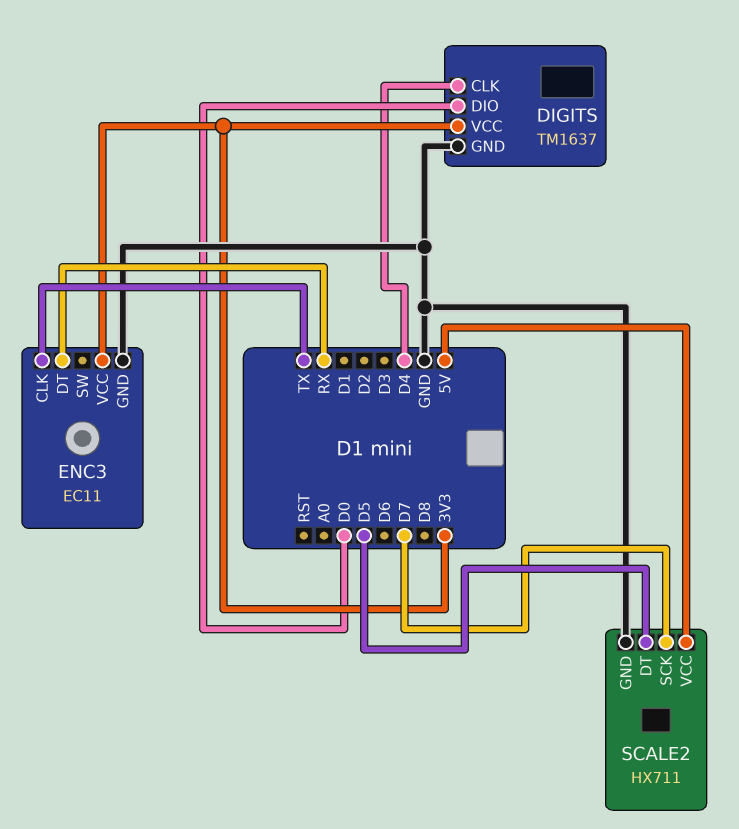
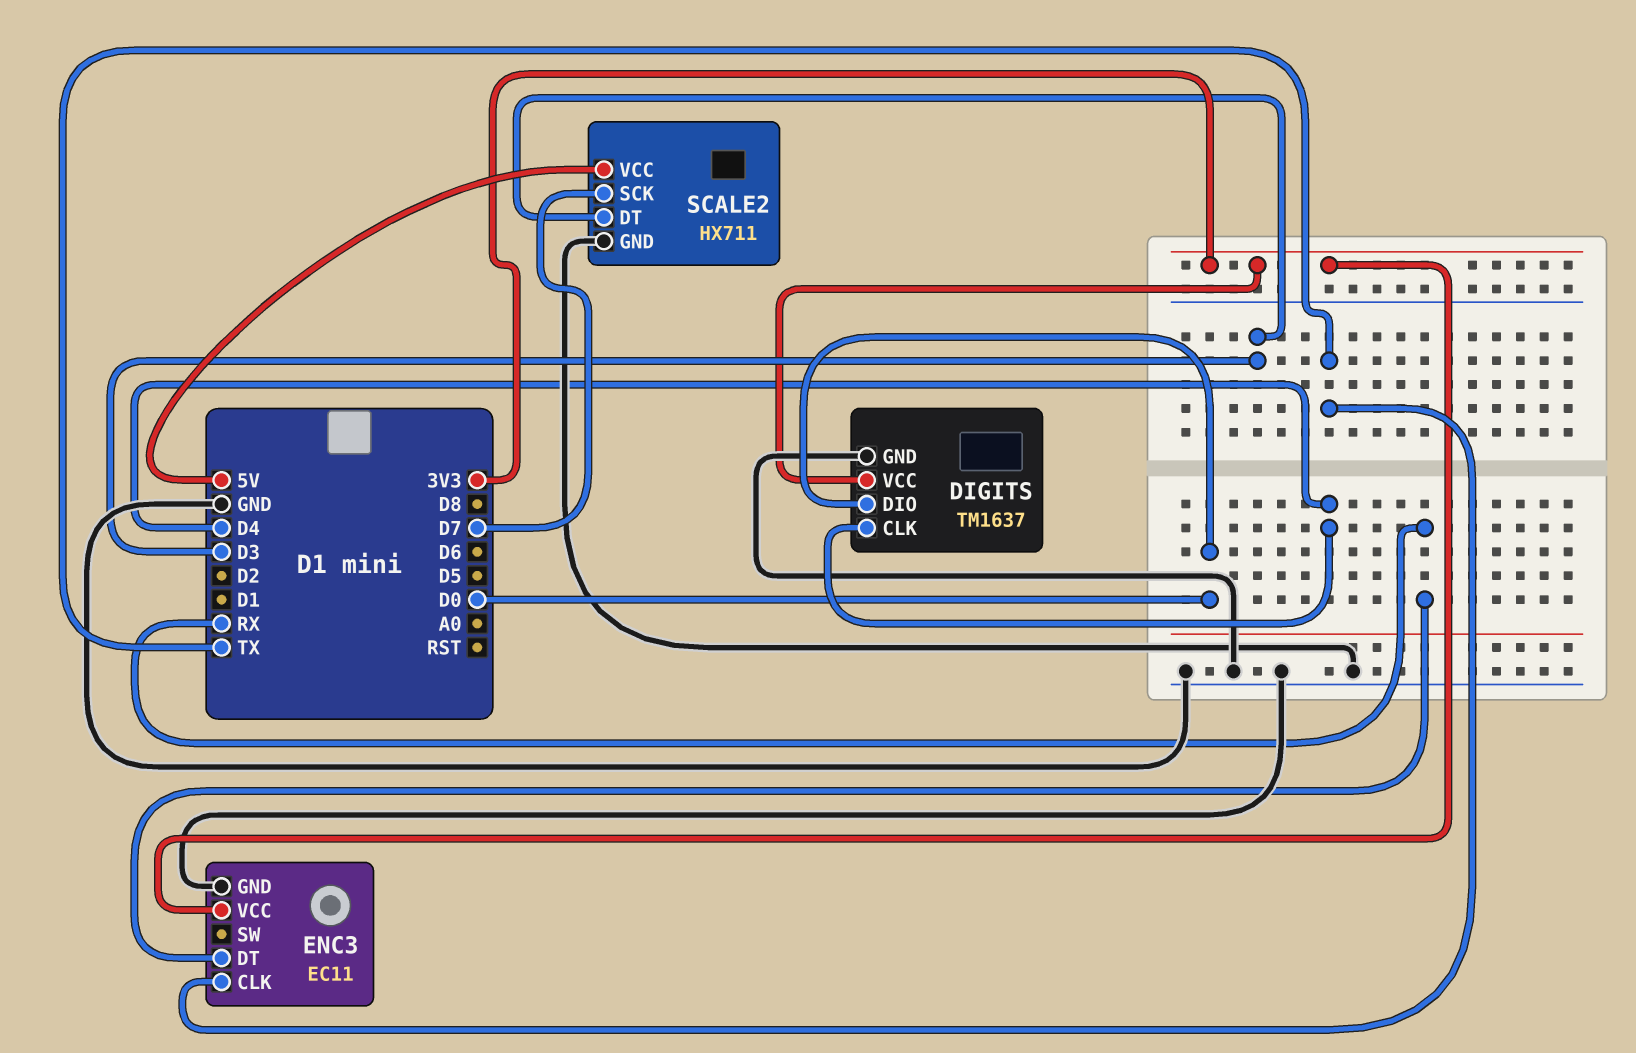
SCALE2 pin DT: D5 -> D3

